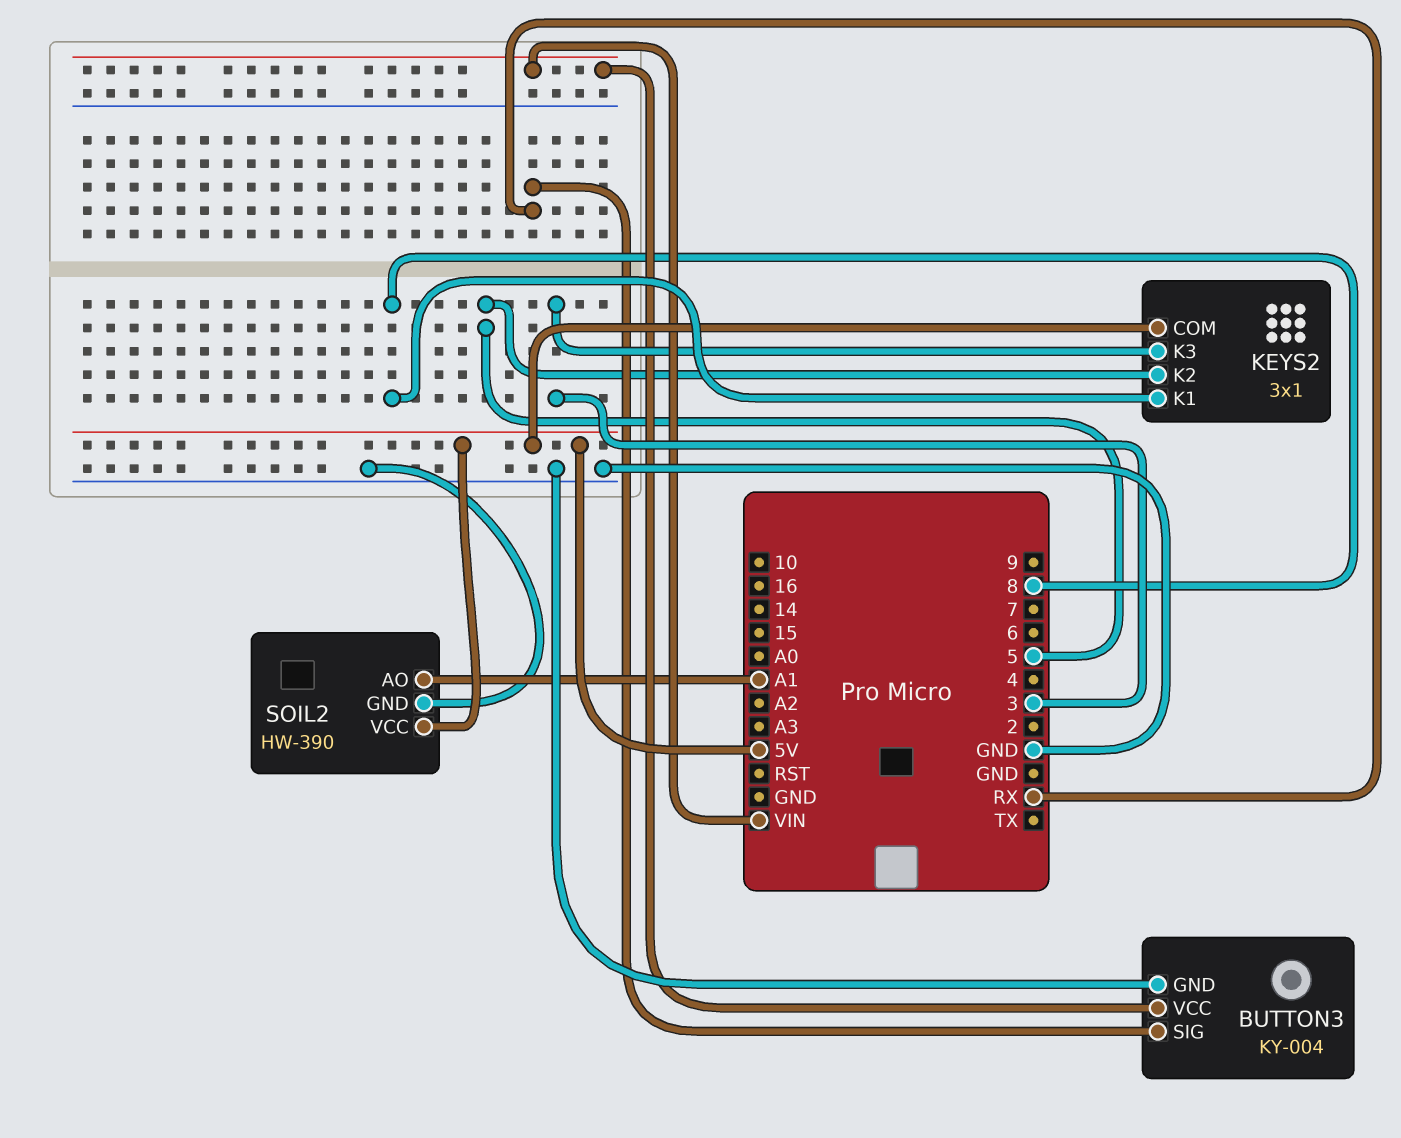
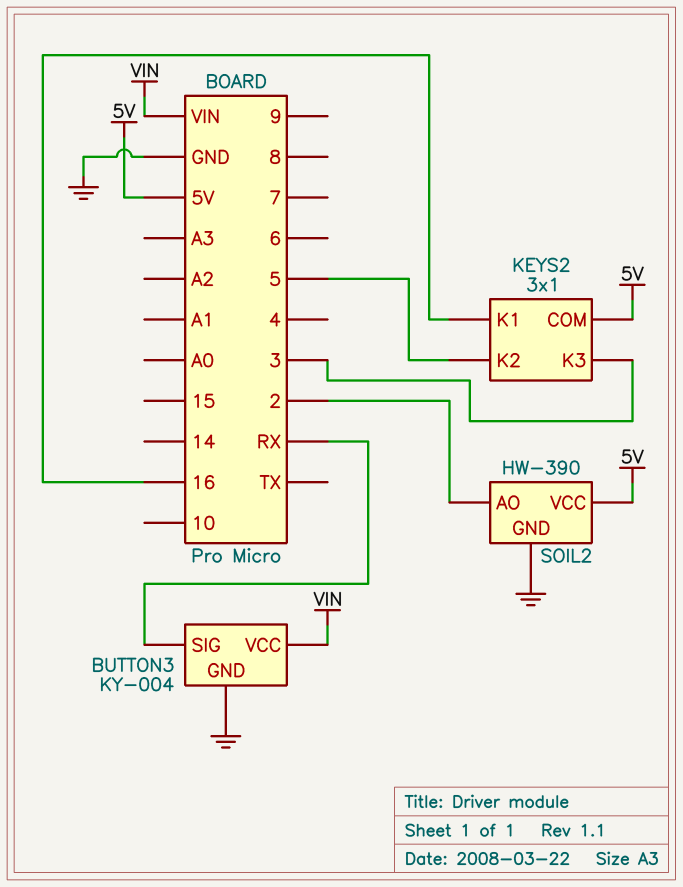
KEYS2 pin K1: 8 -> 16
SOIL2 pin AO: A1 -> 2

